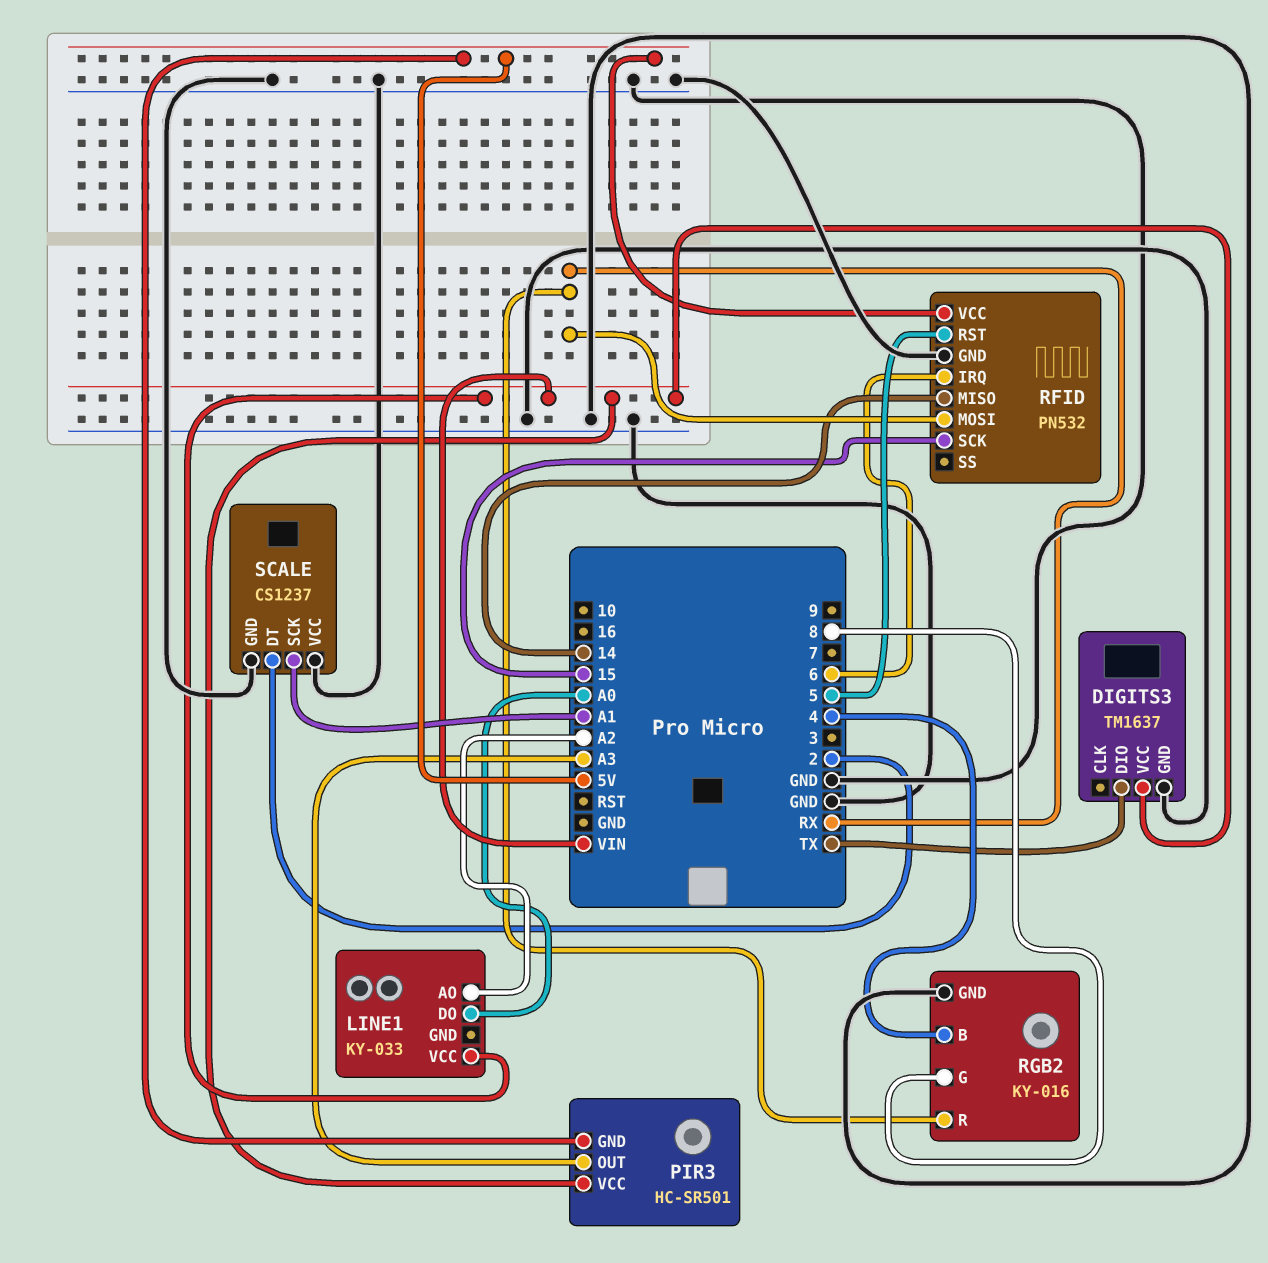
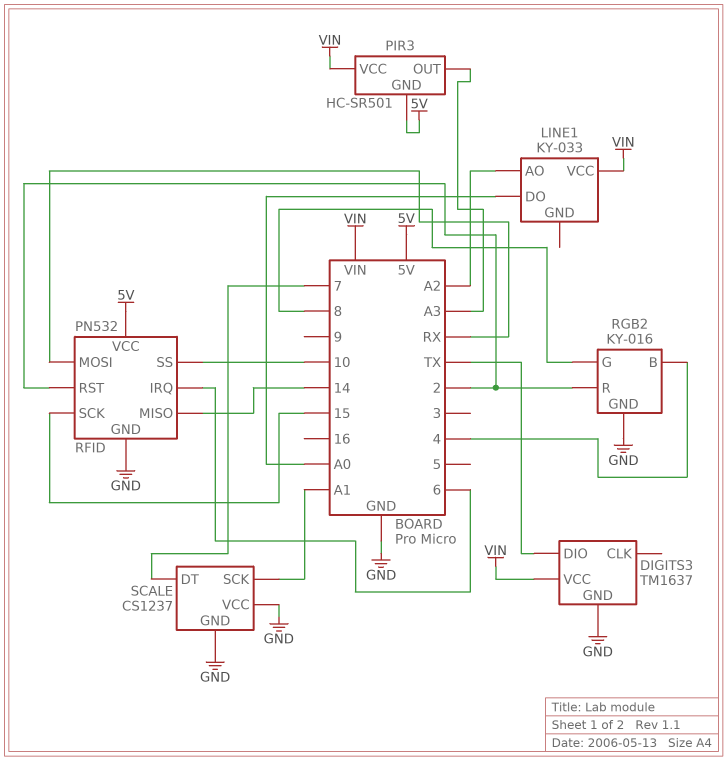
RFID pin RST: 5 -> 2
RFID pin SS: none -> 10
RGB2 pin R: RX -> 2
SCALE pin DT: 2 -> 7

